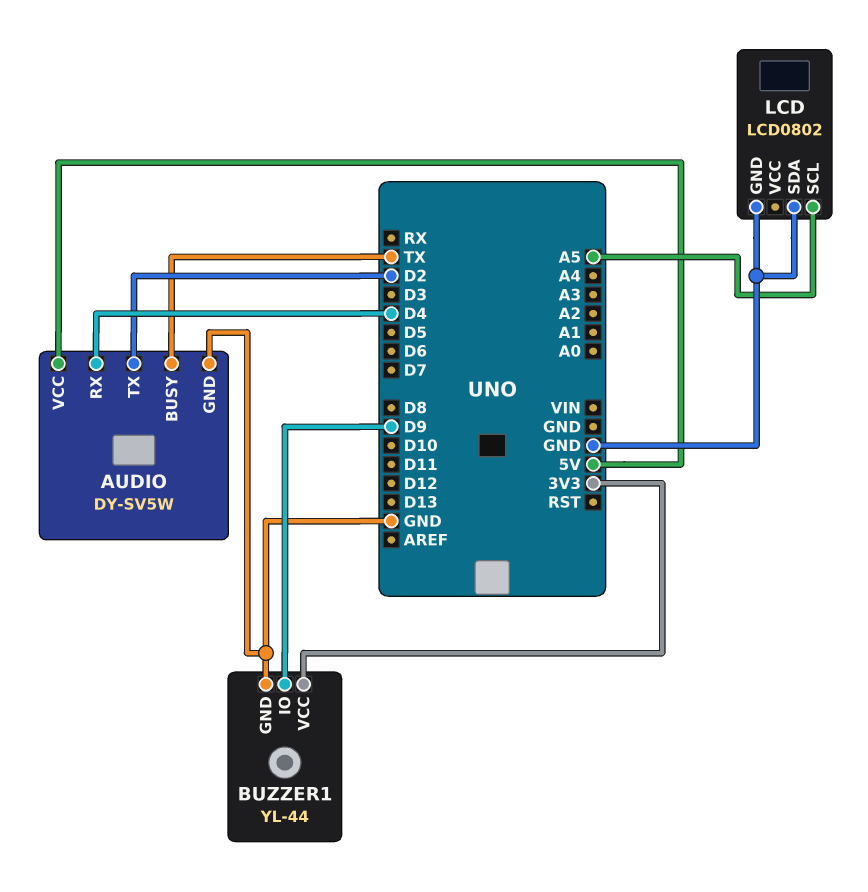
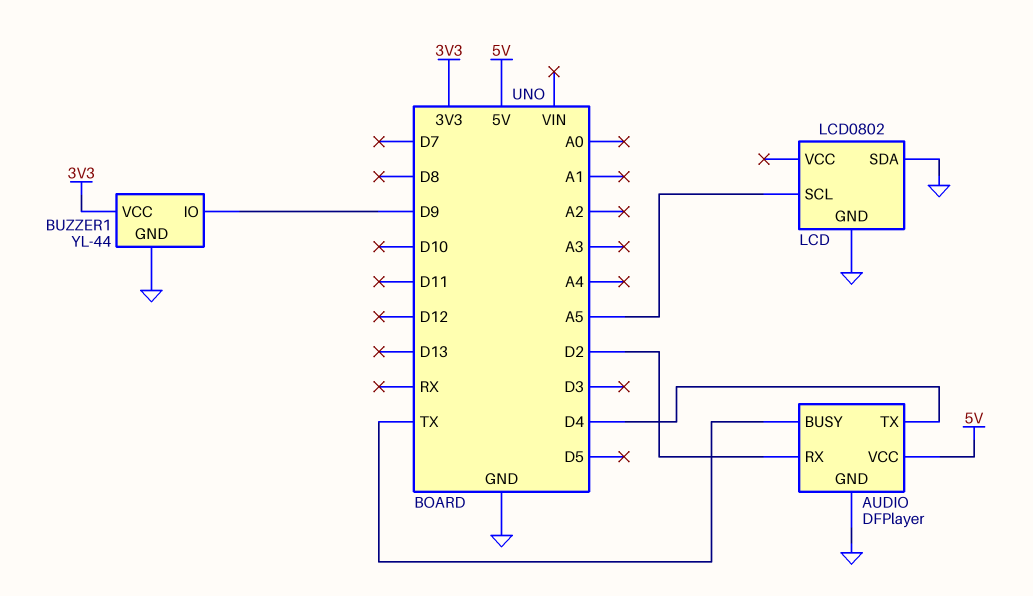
AUDIO: DY-SV5W -> DFPlayer
AUDIO pin RX: D4 -> D2
AUDIO pin TX: D2 -> D4

